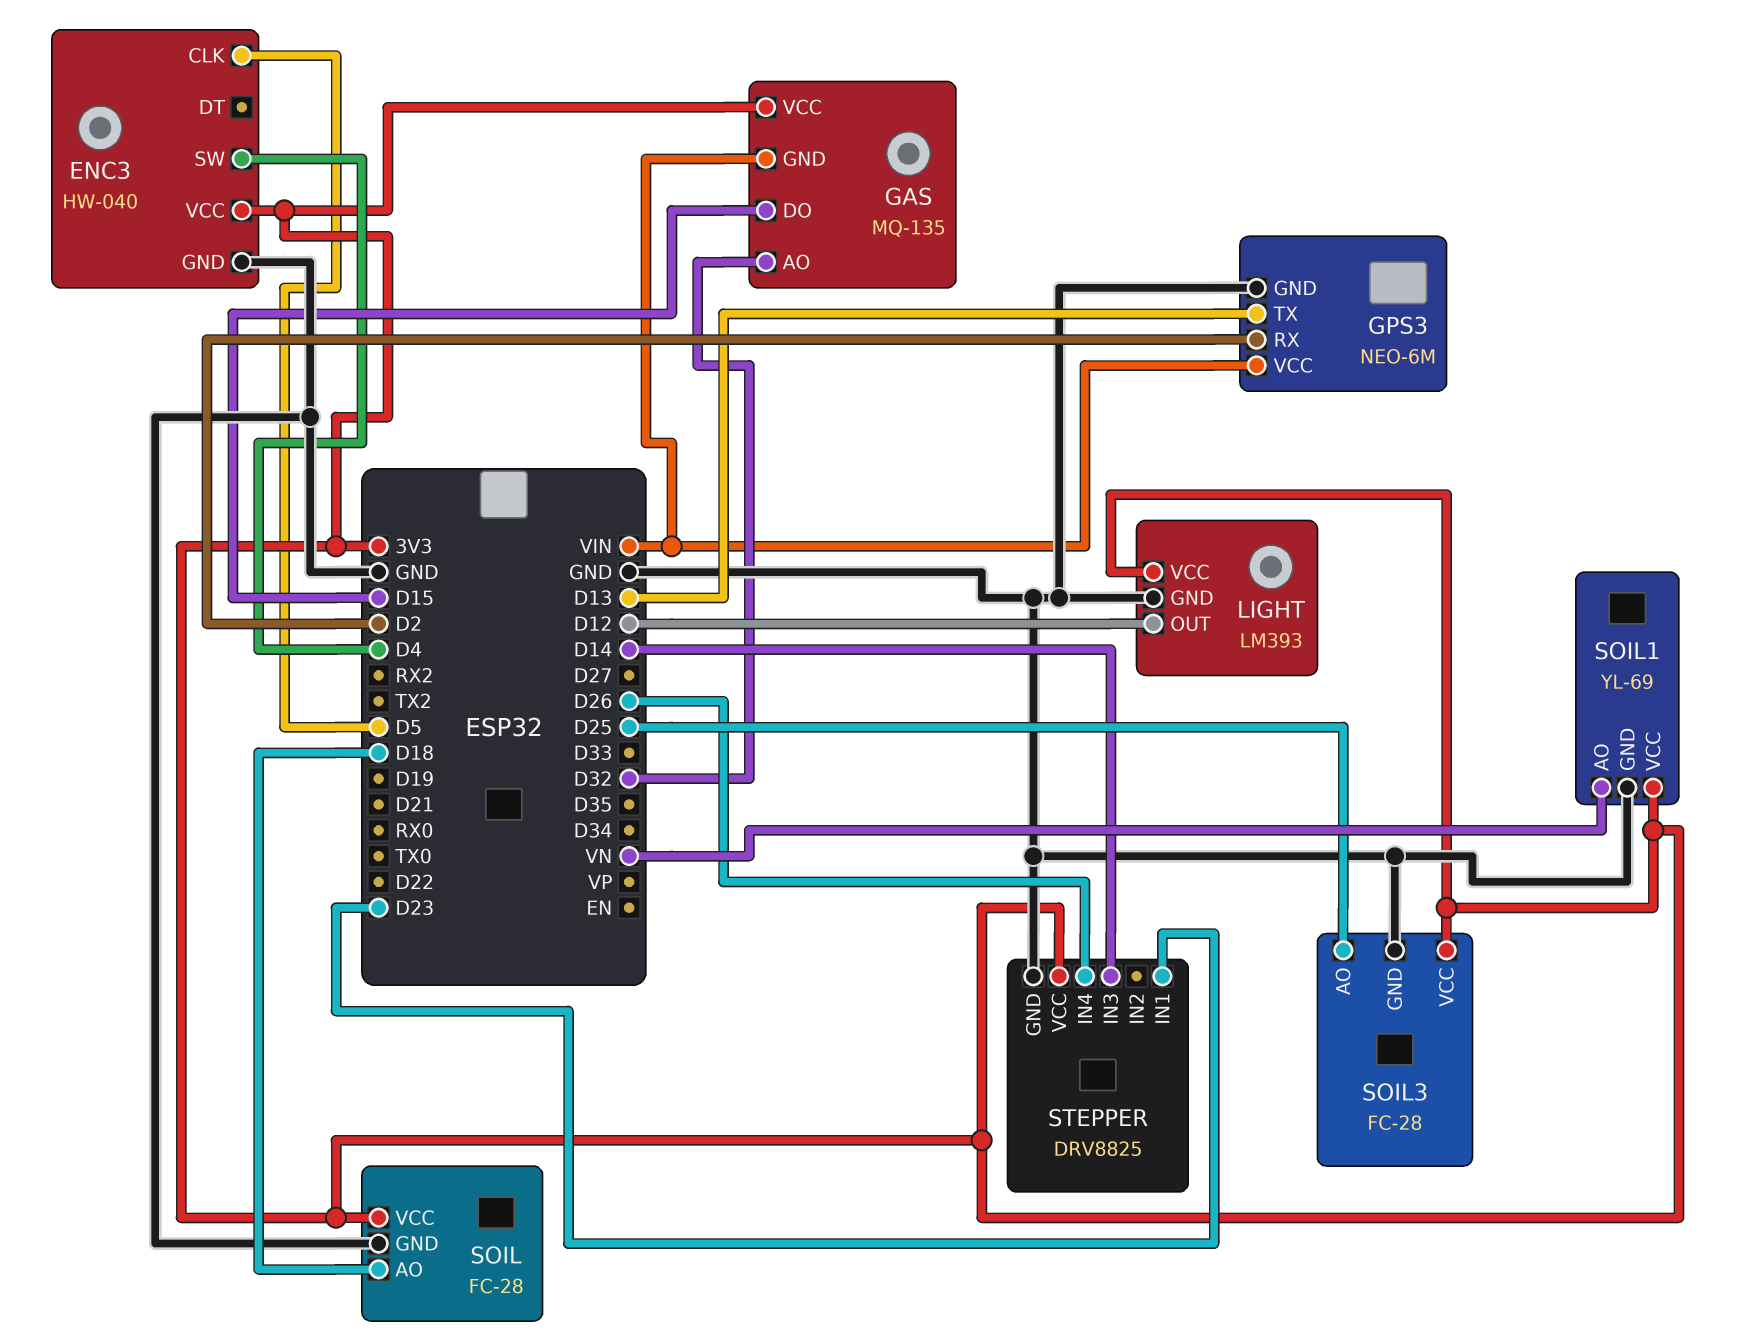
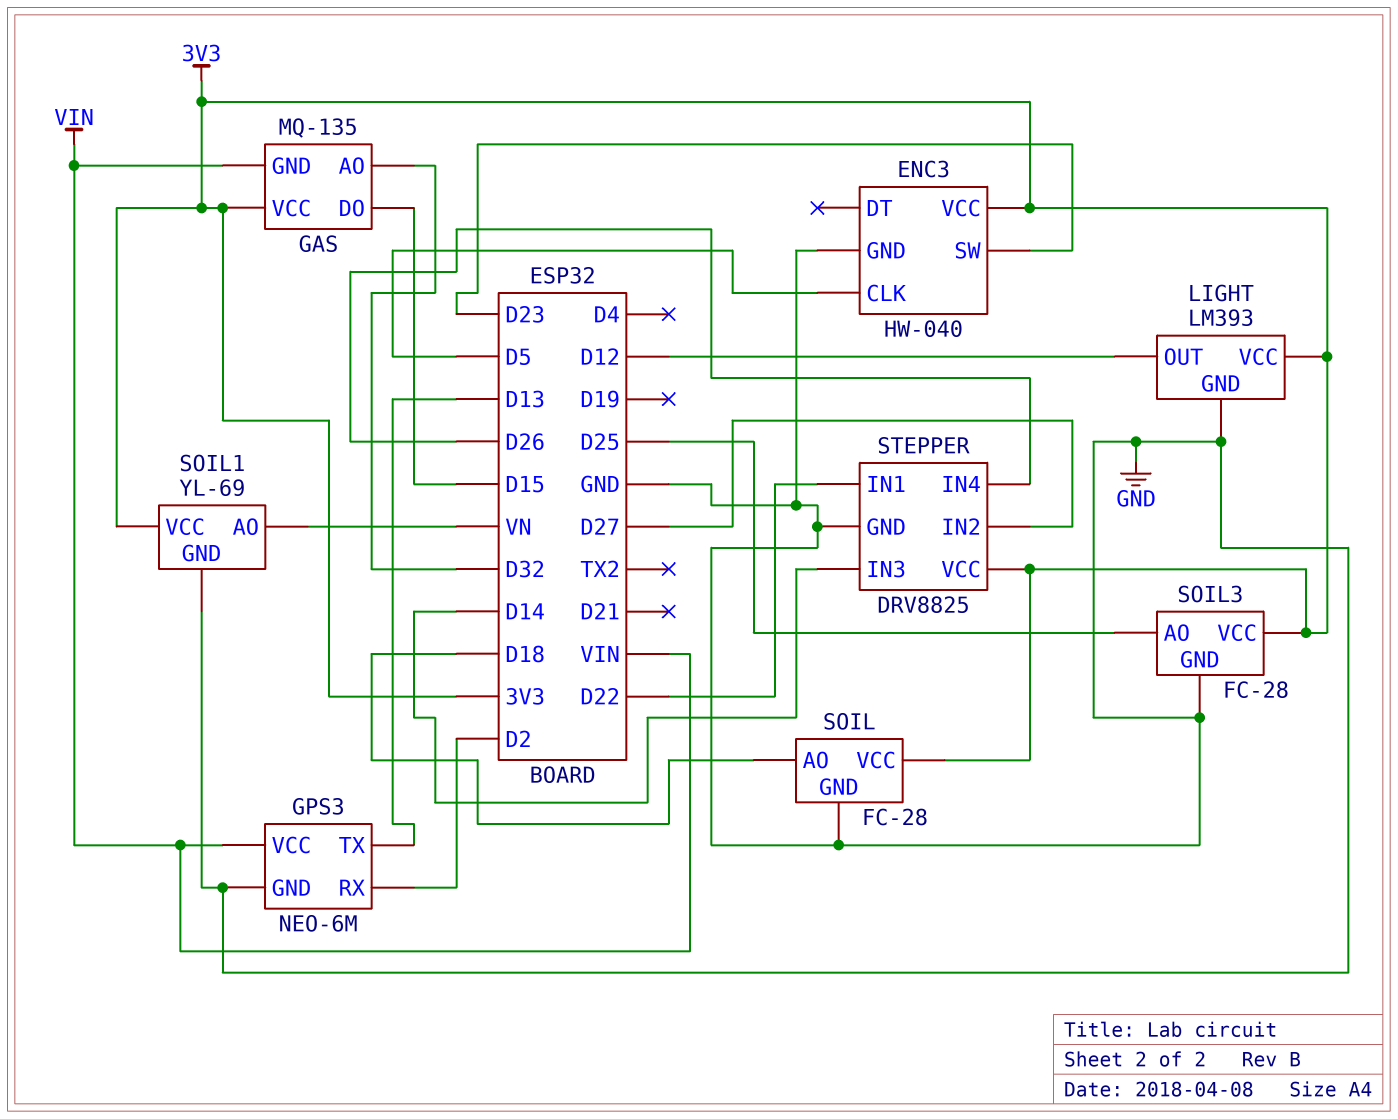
ENC3 pin SW: D4 -> D23
STEPPER pin IN1: D23 -> D22
STEPPER pin IN2: none -> D27

